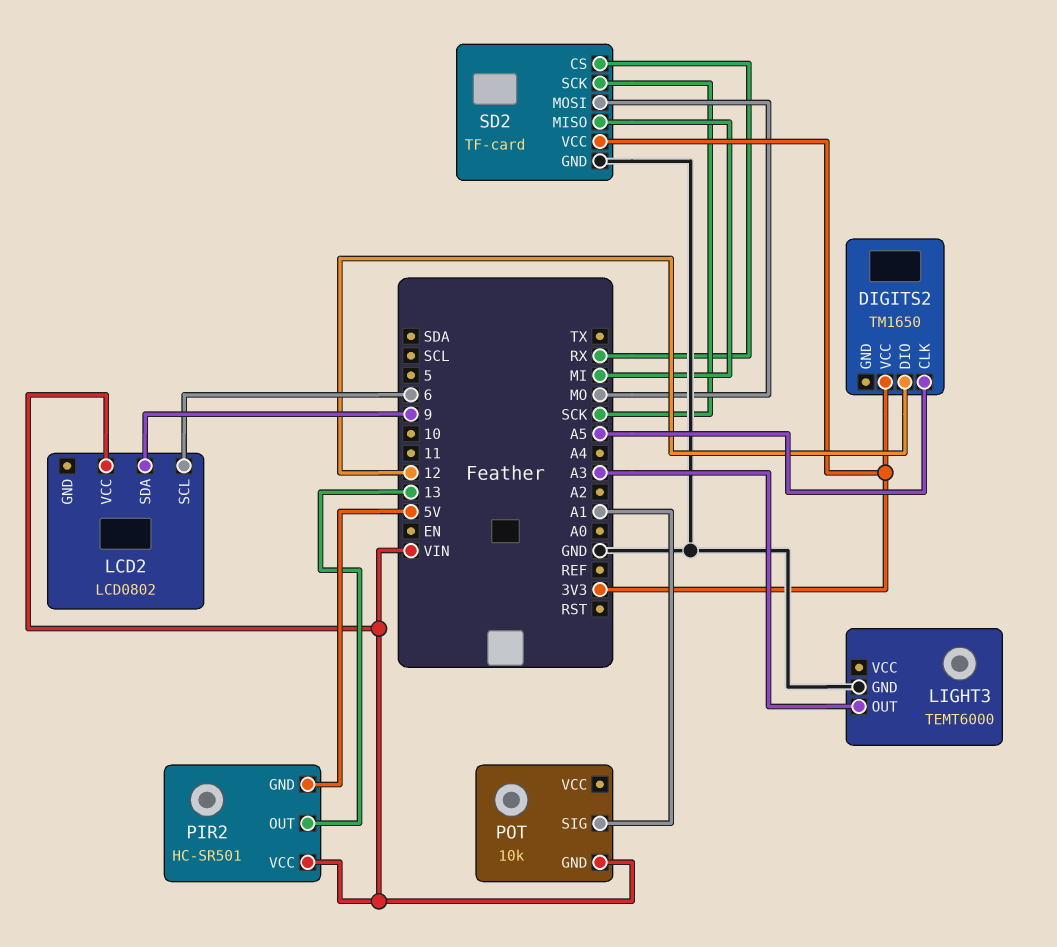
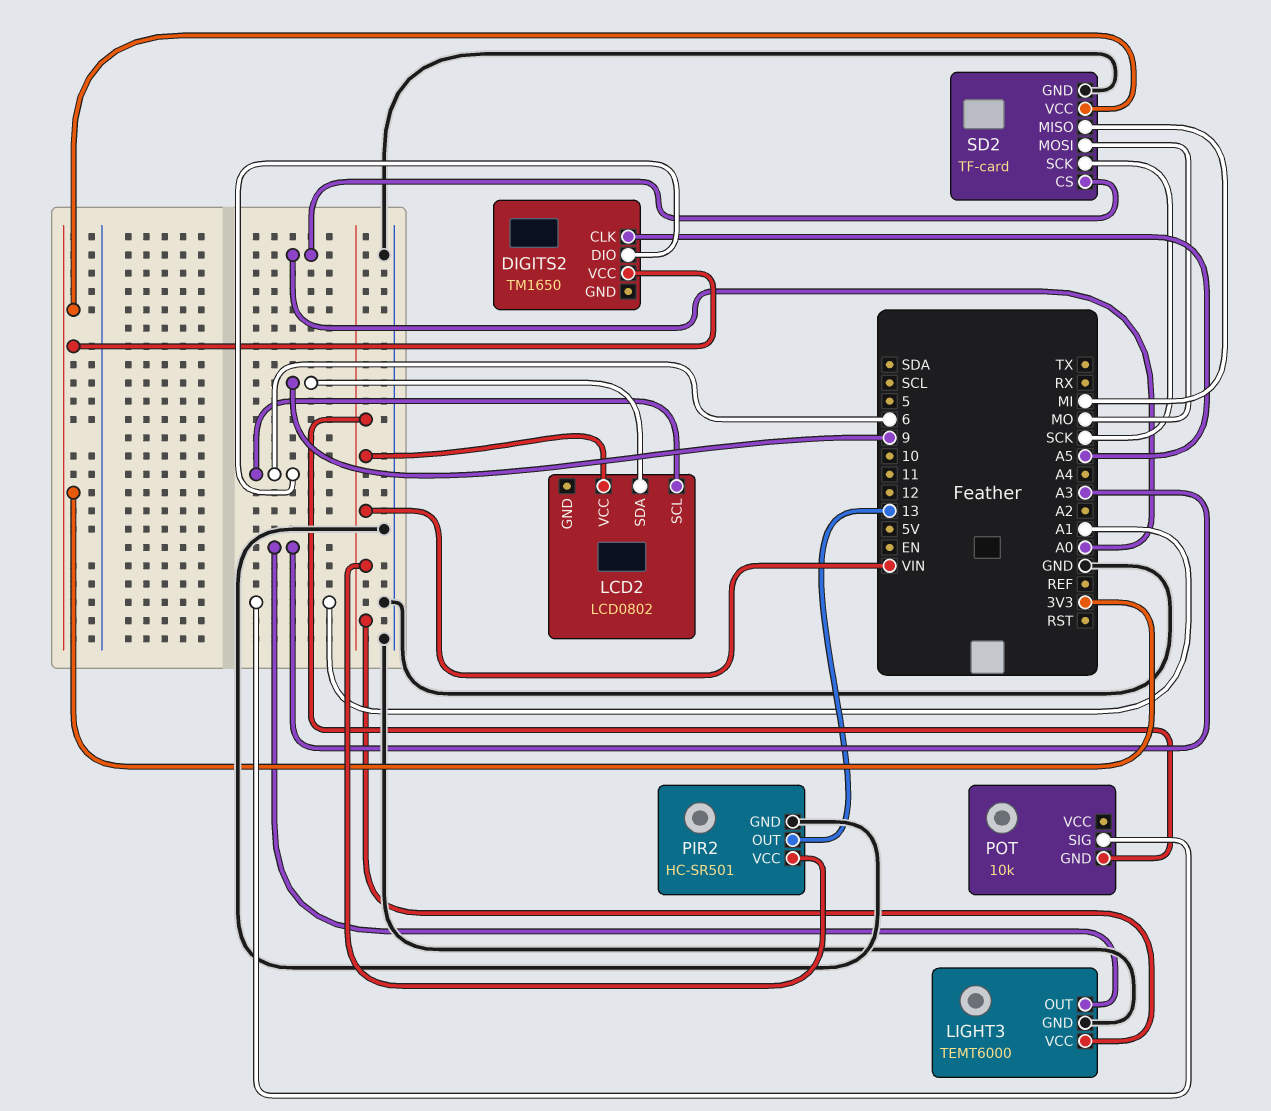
DIGITS2 pin DIO: 12 -> 6
LIGHT3 pin VCC: none -> VIN
PIR2 pin GND: 5V -> GND
SD2 pin CS: RX -> A0

